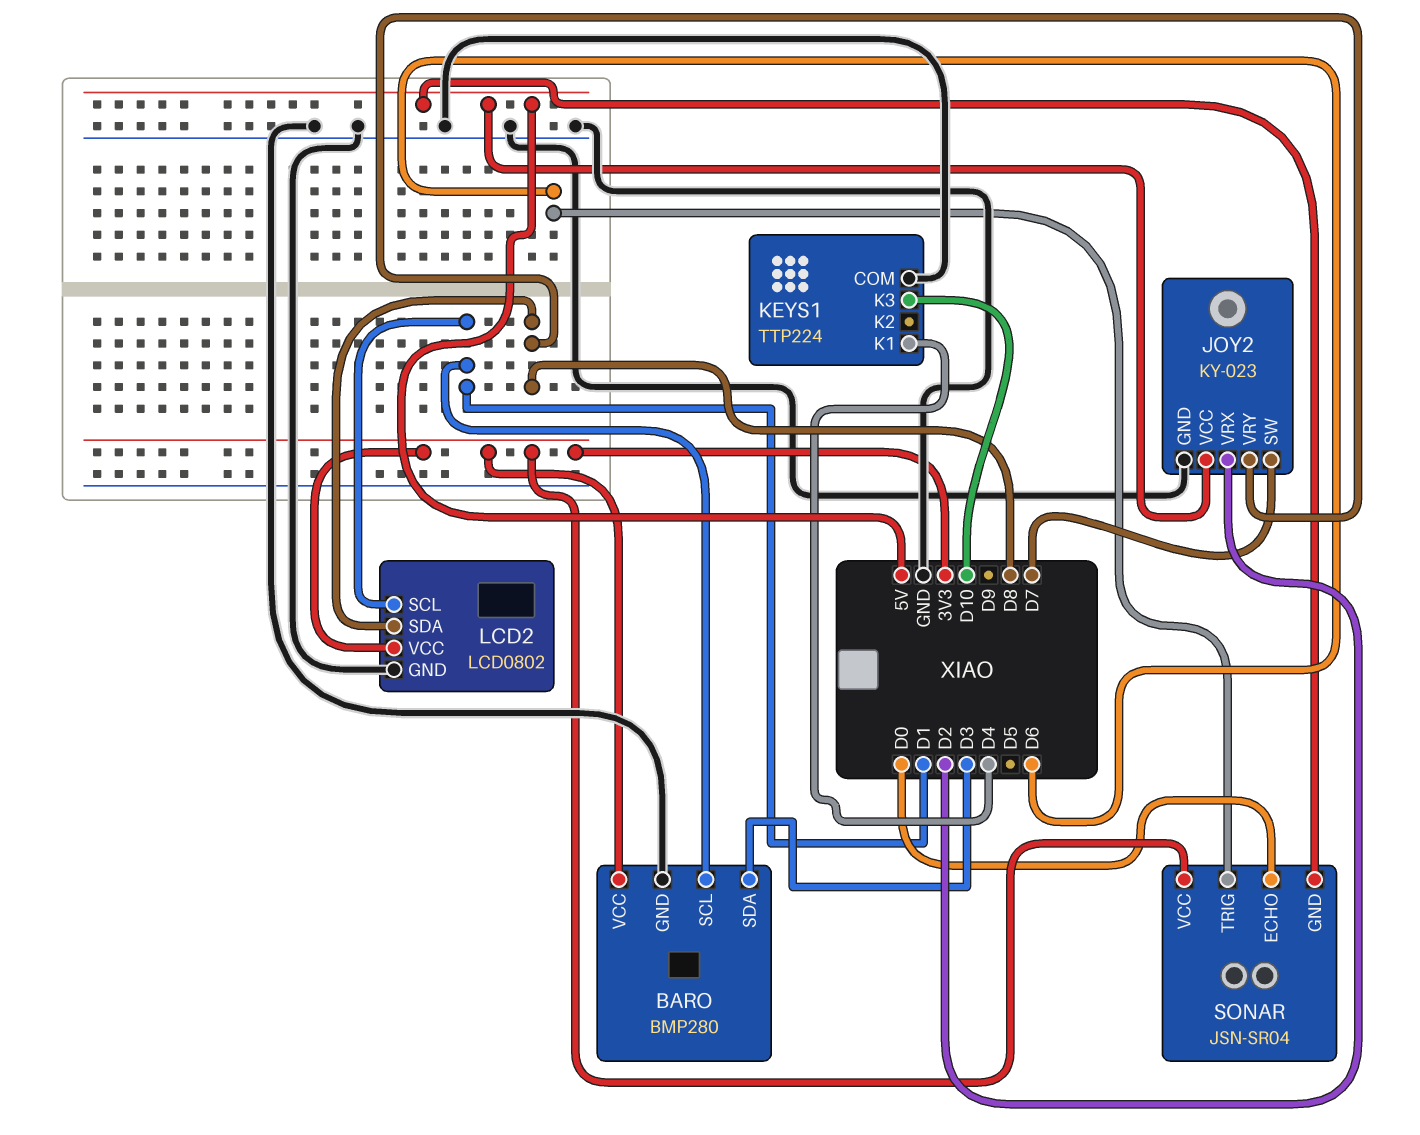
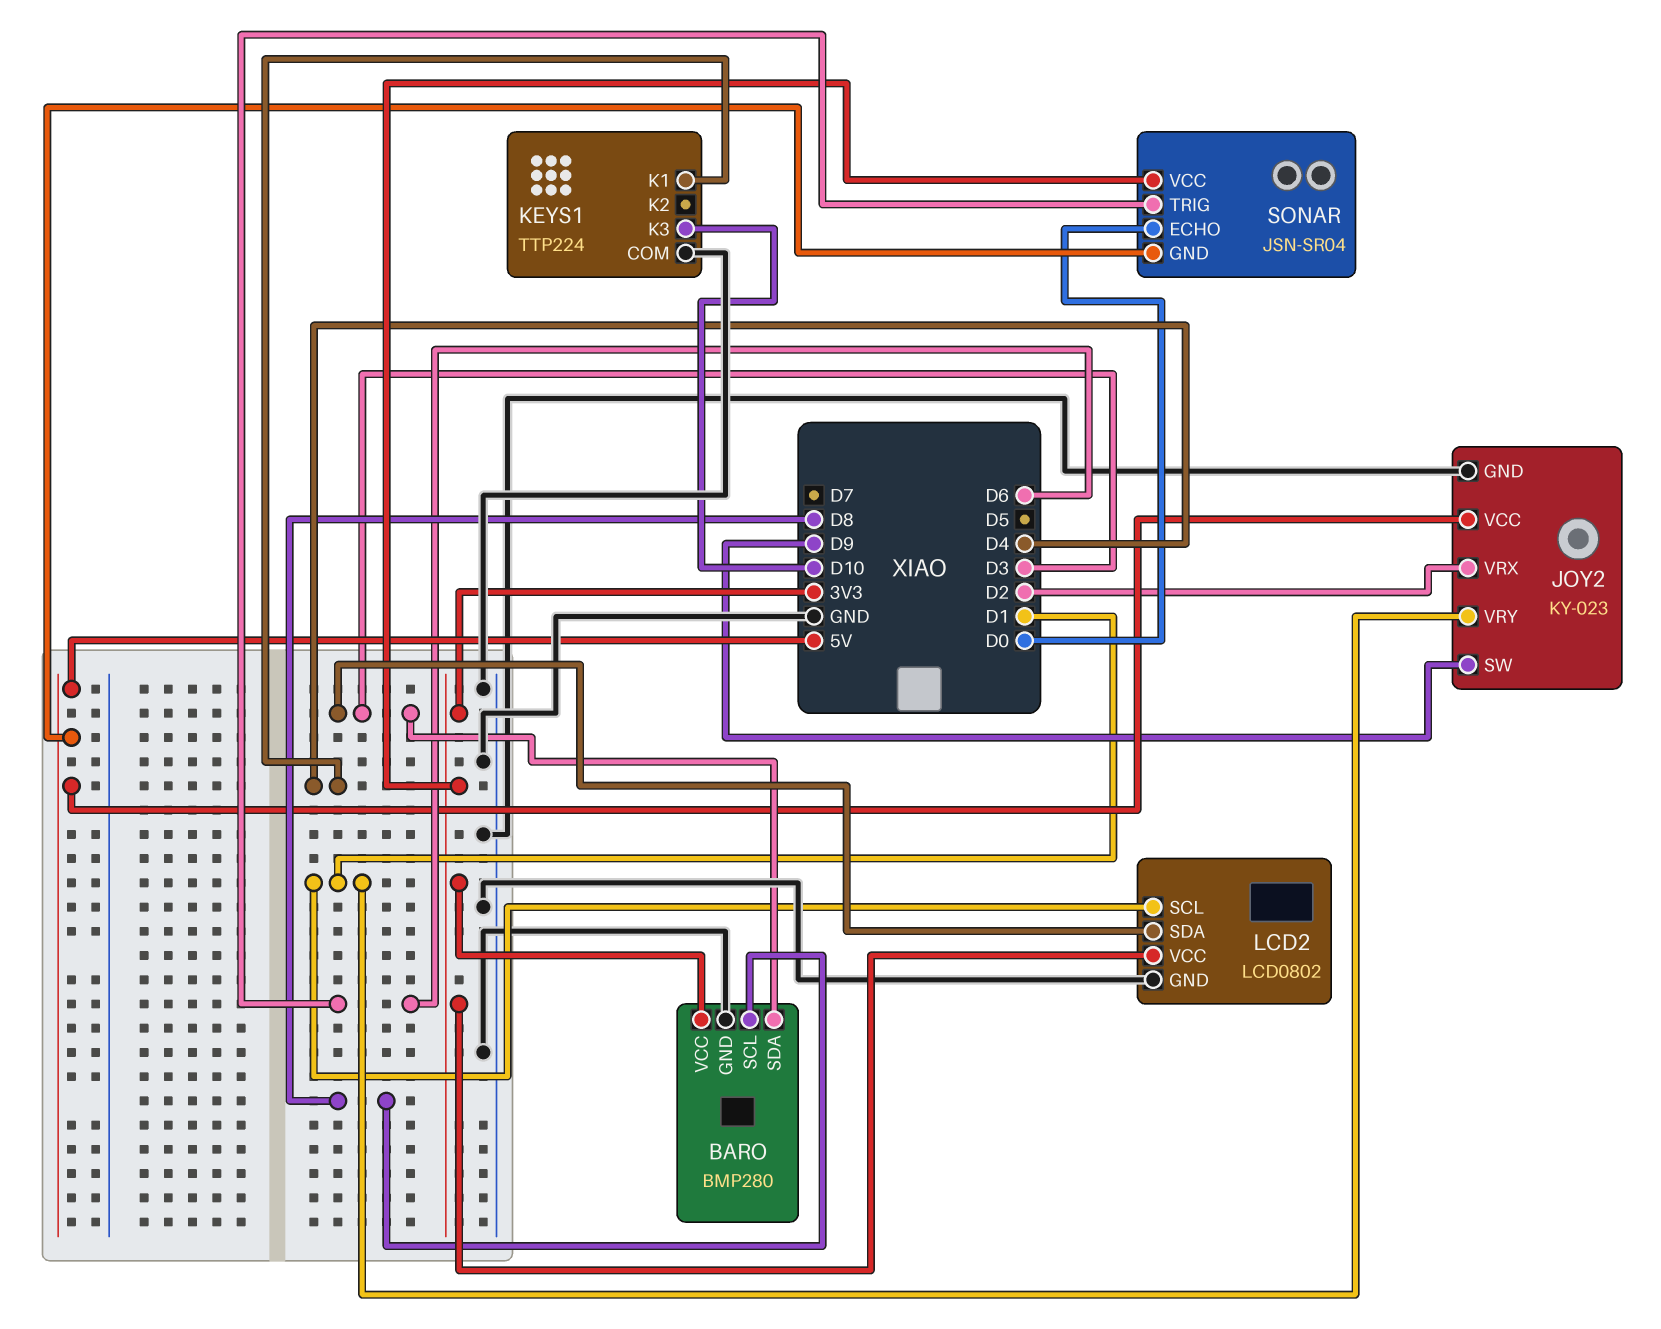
BARO pin SCL: D1 -> D8
JOY2 pin SW: D7 -> D9
JOY2 pin VRY: D8 -> D1
LCD2 pin SDA: D8 -> D3

